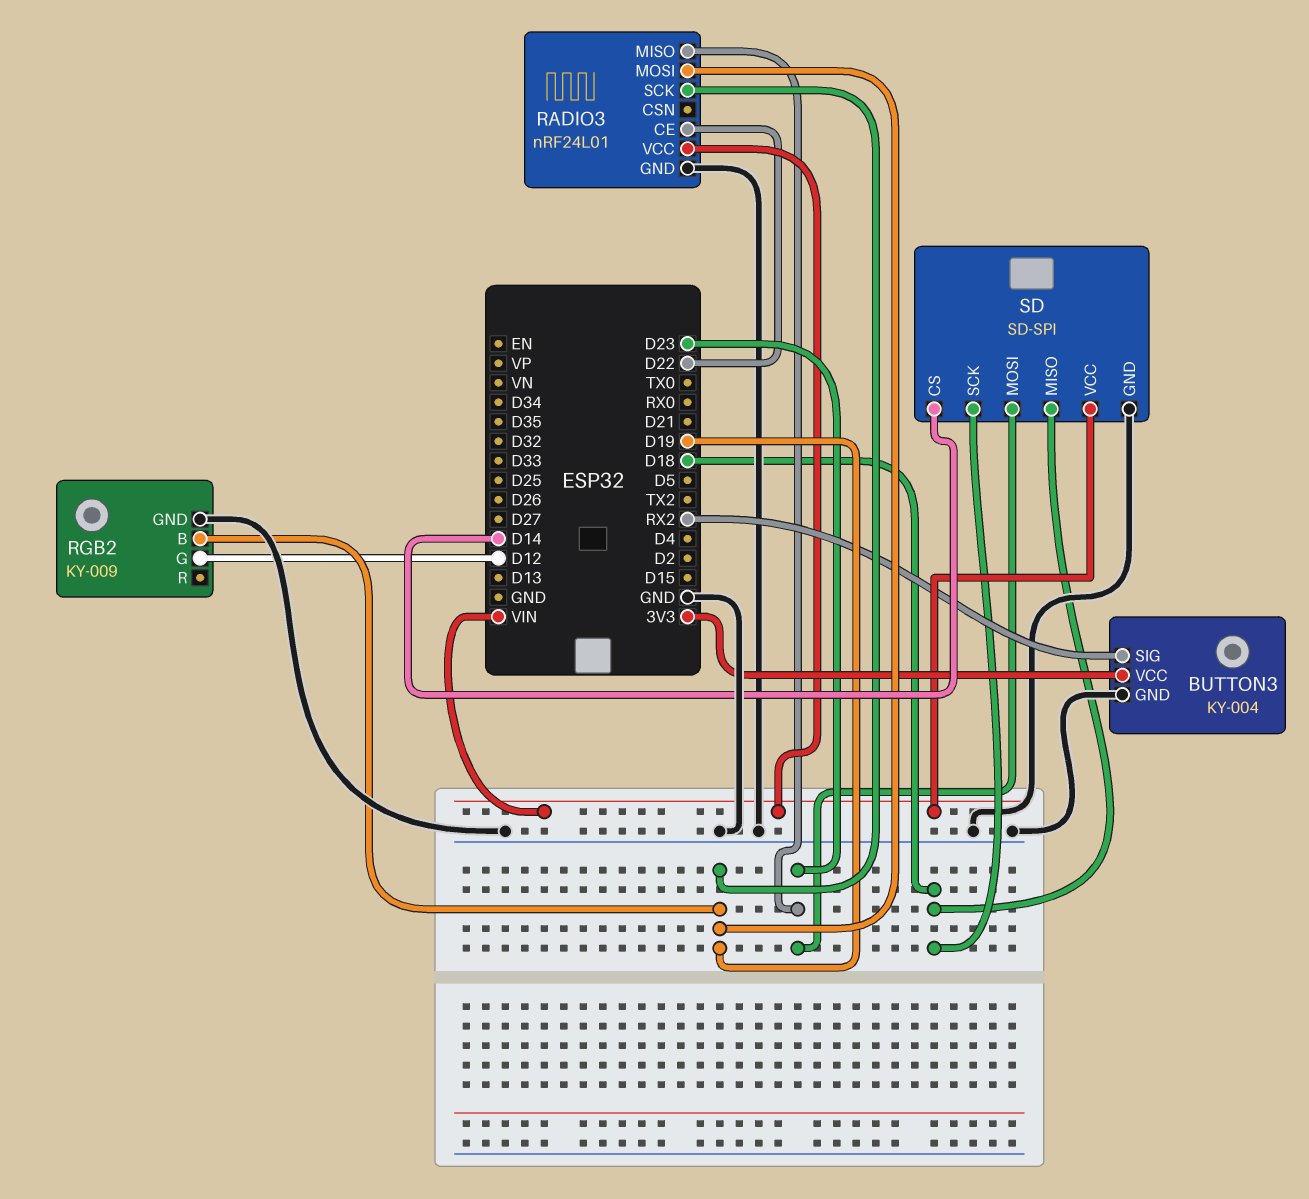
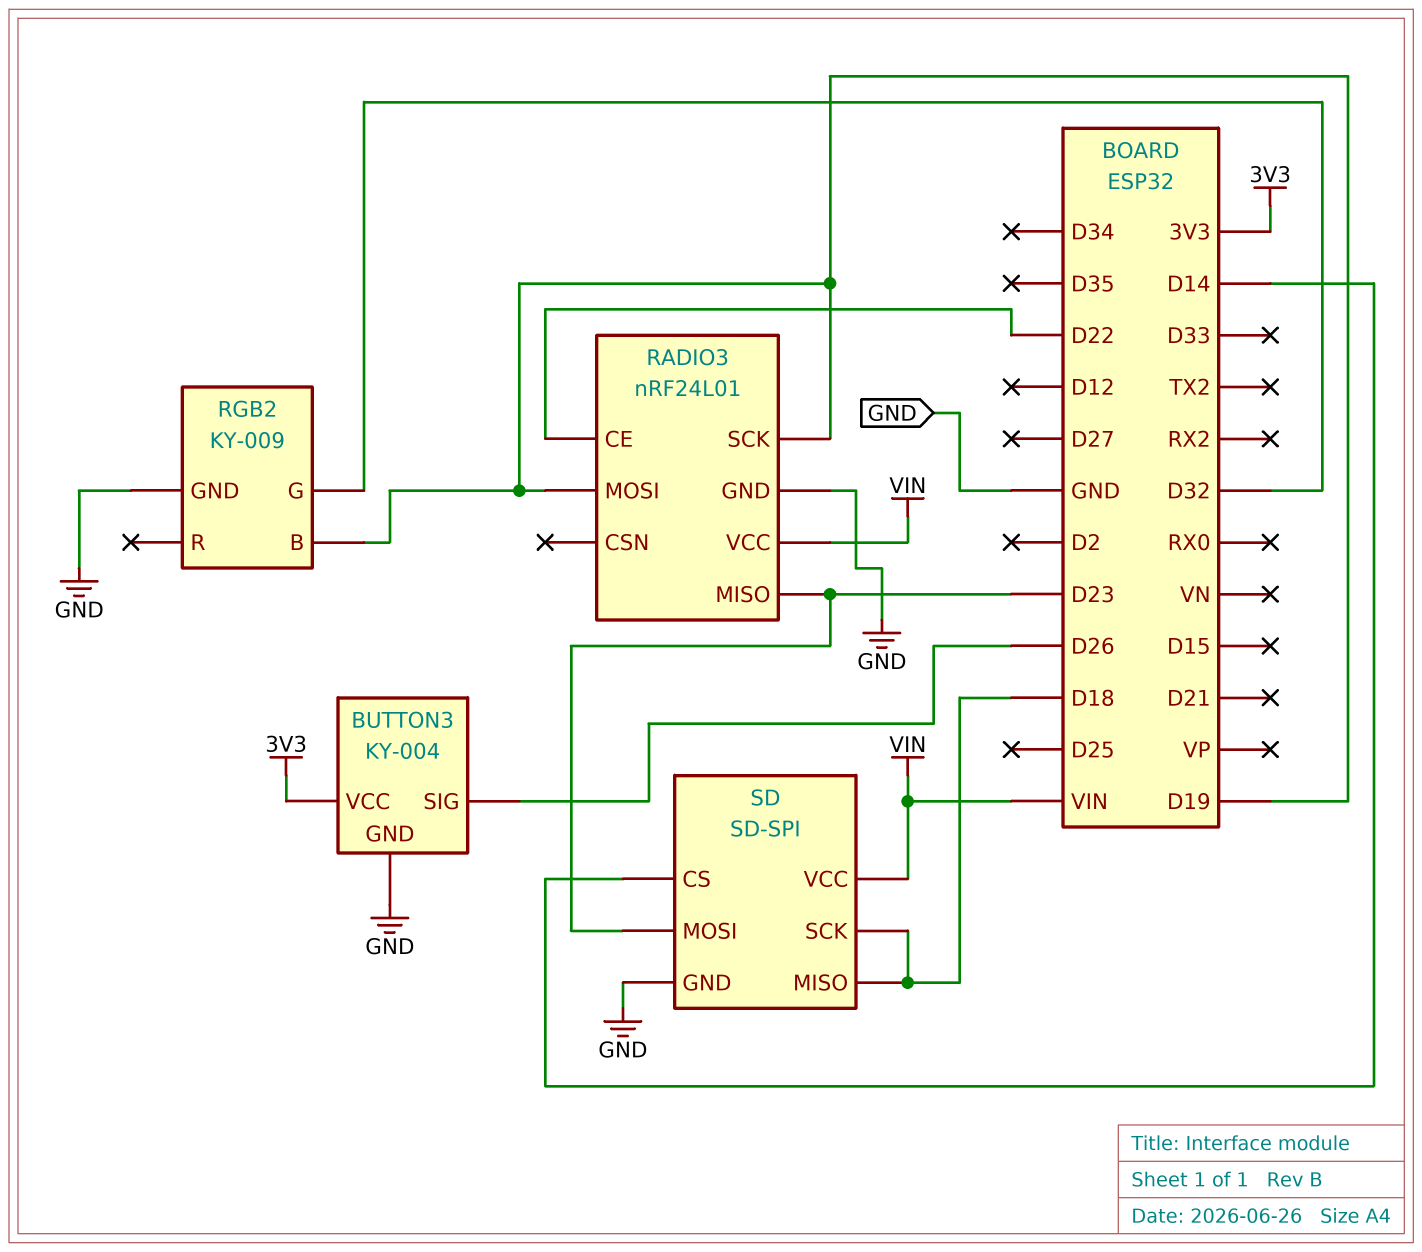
BUTTON3 pin SIG: RX2 -> D26
RGB2 pin G: D12 -> D32

